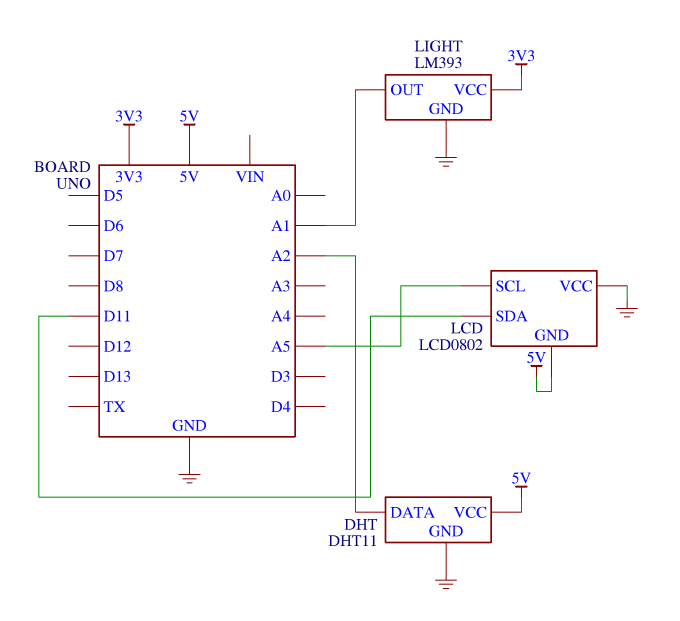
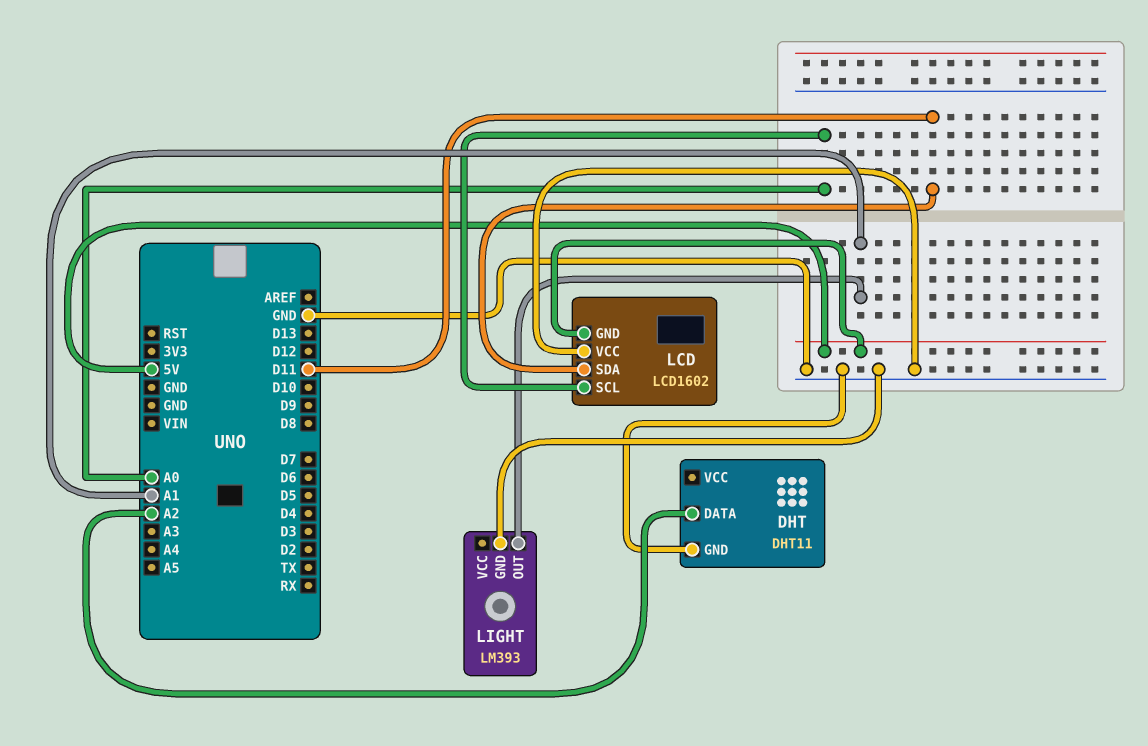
DHT pin VCC: 5V -> none
LCD: LCD0802 -> LCD1602
LCD pin SCL: A5 -> A0
LIGHT pin VCC: 3V3 -> none

